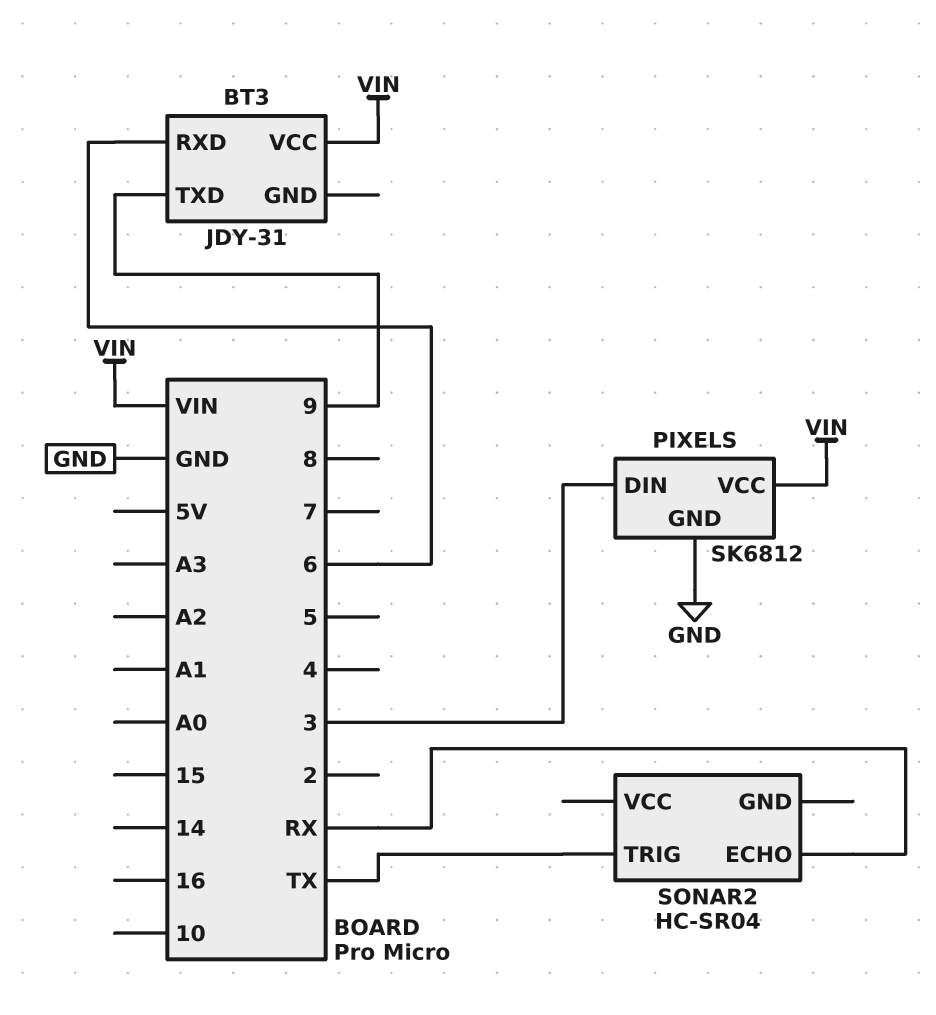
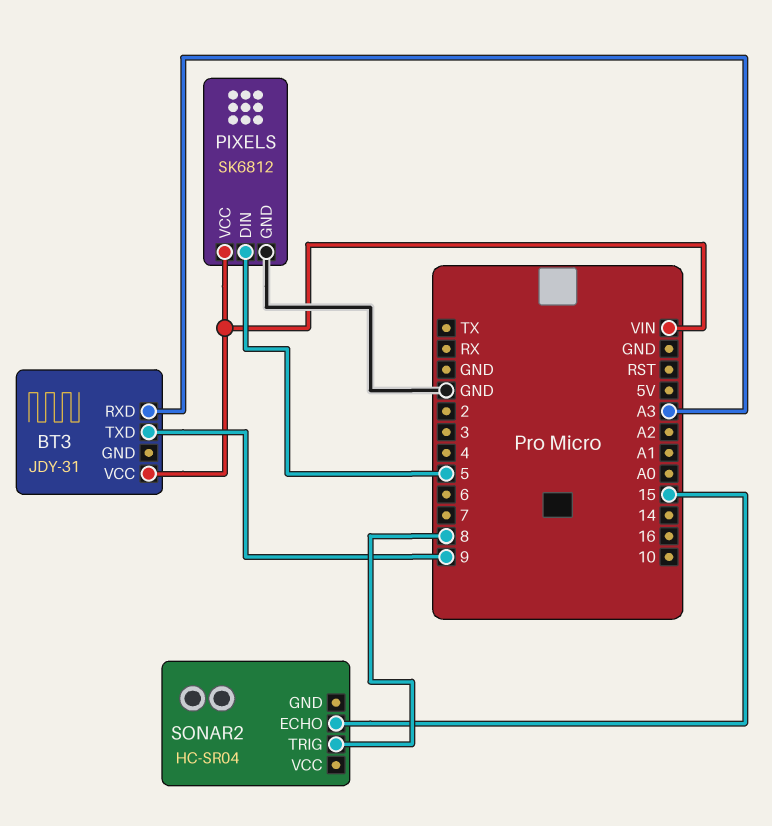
BT3 pin RXD: 6 -> A3
PIXELS pin DIN: 3 -> 5
SONAR2 pin ECHO: RX -> 15
SONAR2 pin TRIG: TX -> 8

